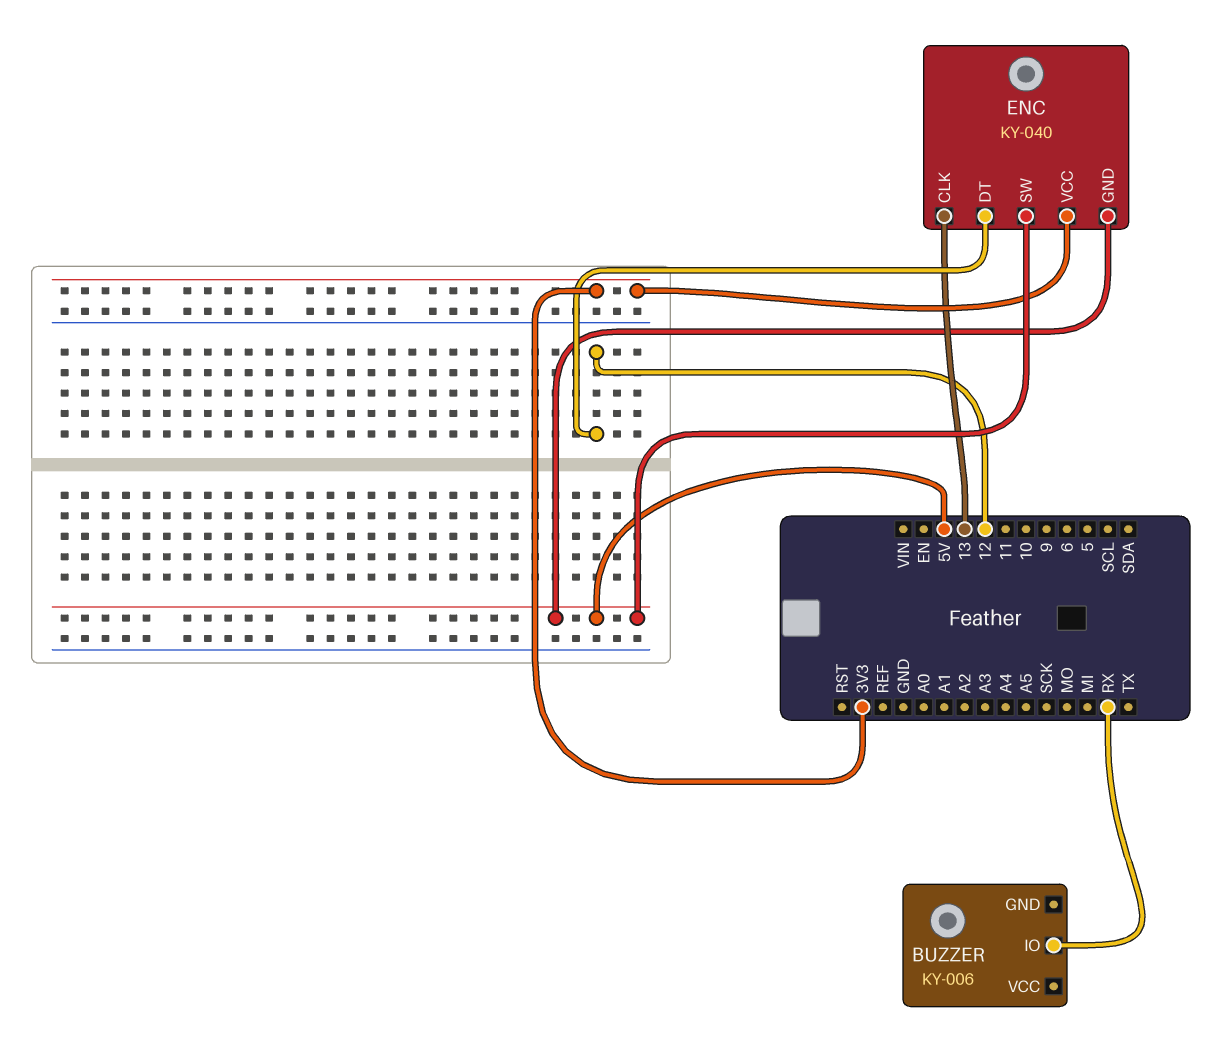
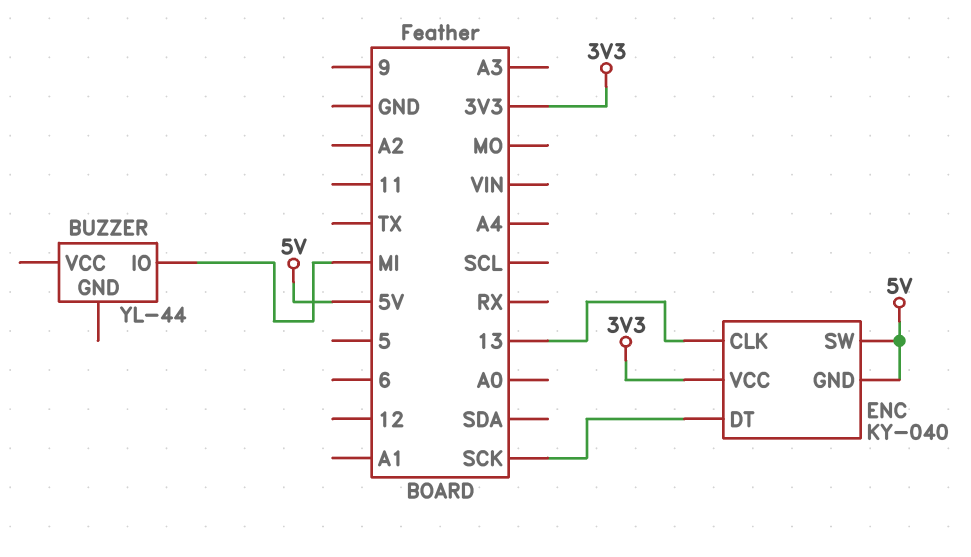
BUZZER: KY-006 -> YL-44
BUZZER pin IO: RX -> MI
ENC pin DT: 12 -> SCK

